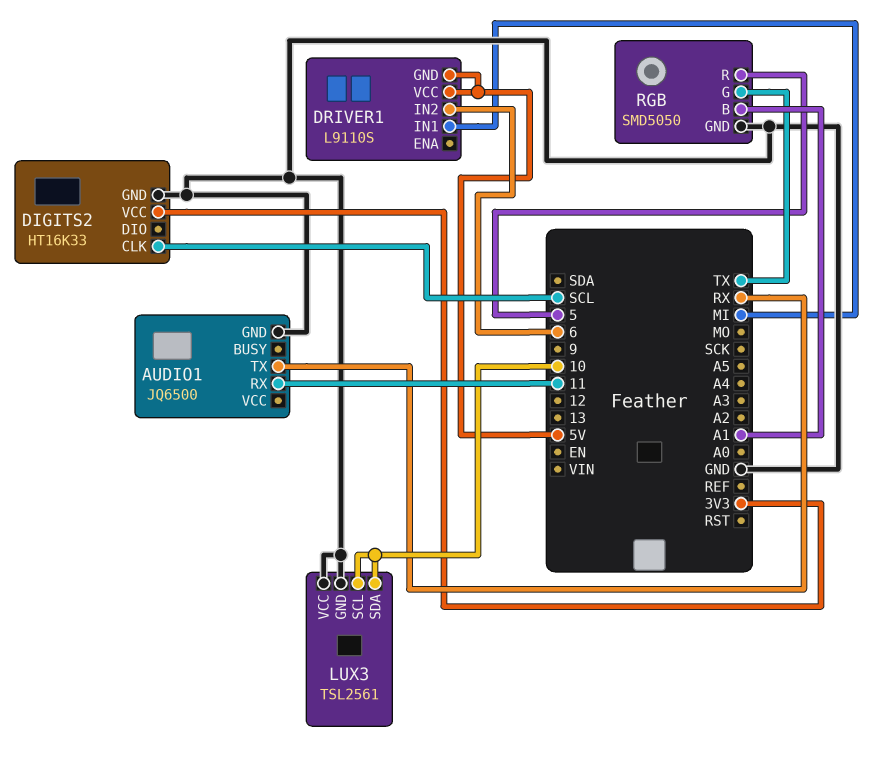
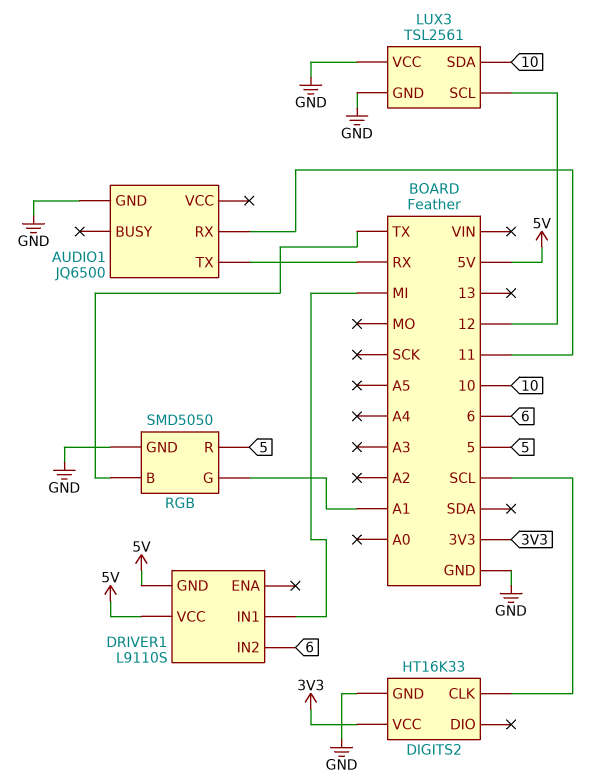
LUX3 pin SCL: 10 -> 12
RGB pin B: A1 -> TX
RGB pin G: TX -> A1

